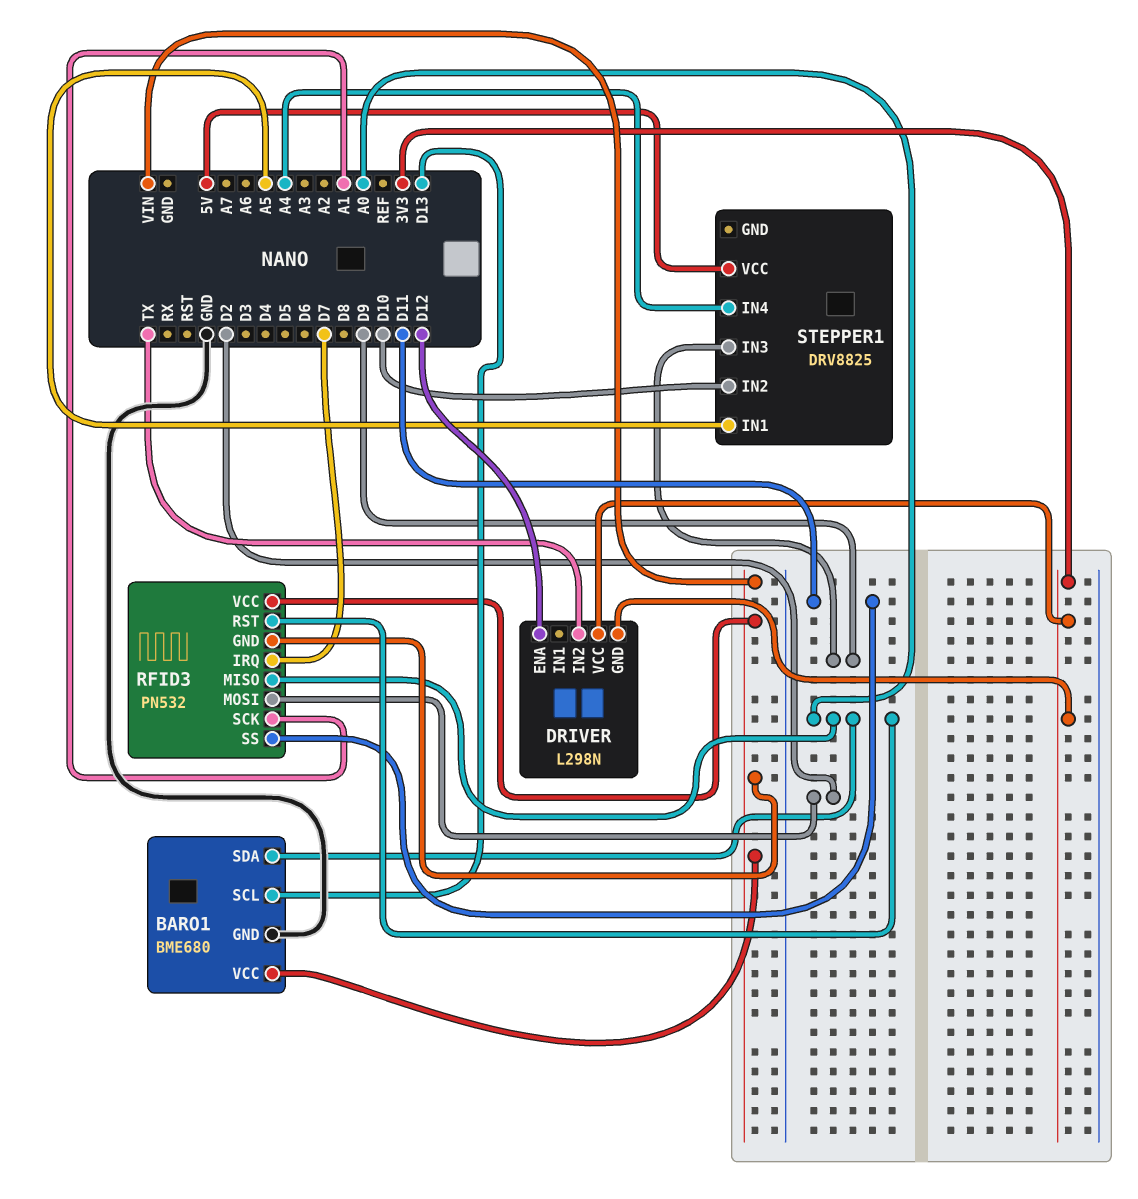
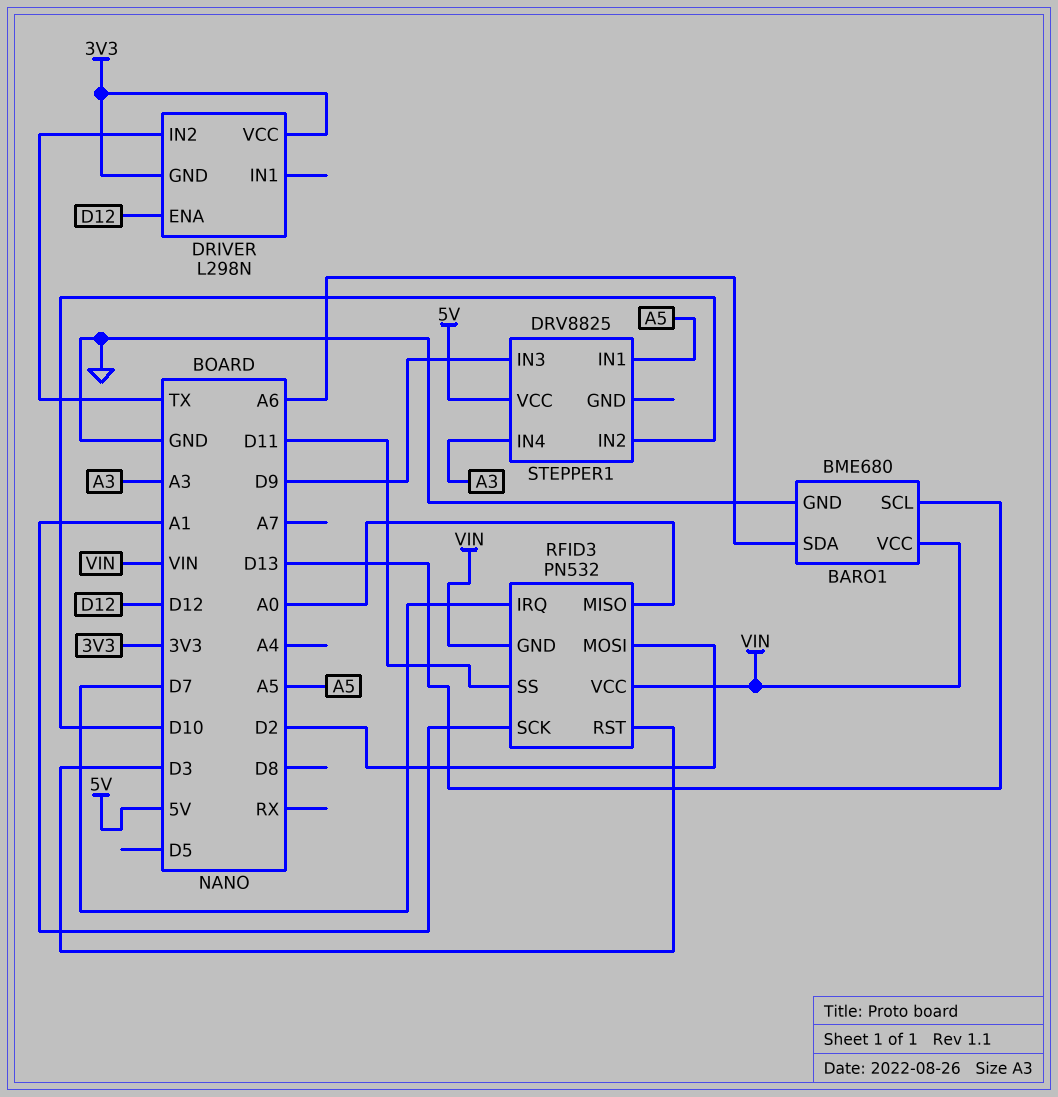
BARO1 pin SDA: A0 -> A6
RFID3 pin RST: A0 -> D3
STEPPER1 pin IN4: A4 -> A3

